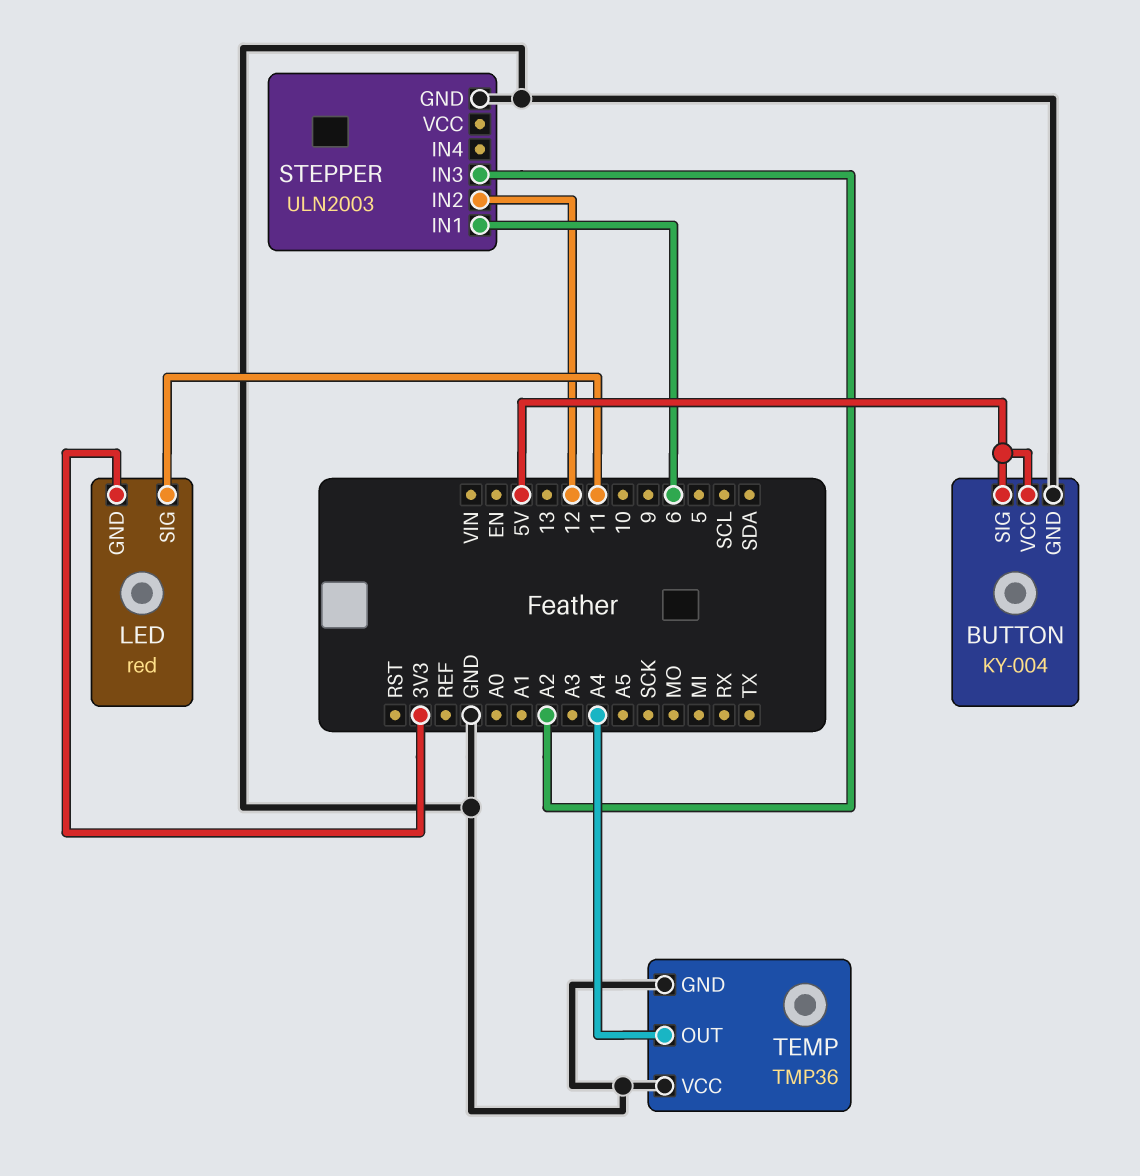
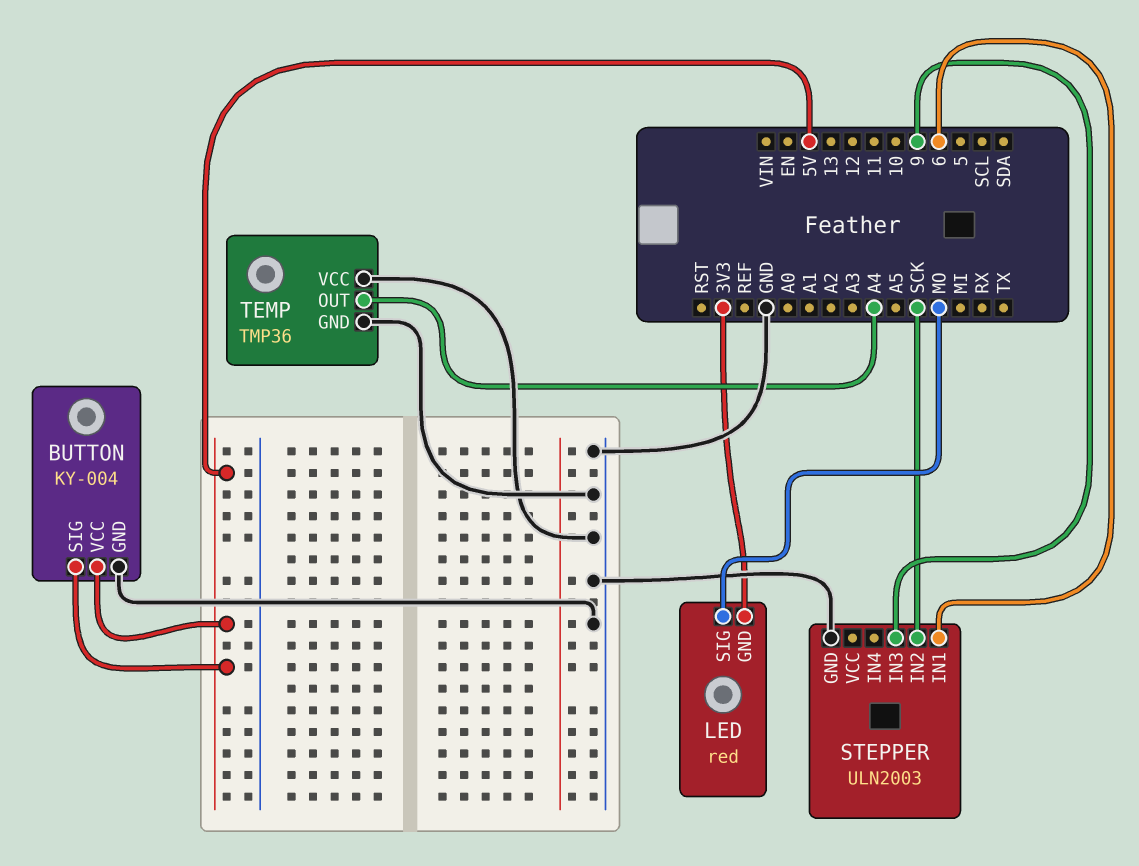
LED pin SIG: 11 -> MO
STEPPER pin IN2: 12 -> SCK
STEPPER pin IN3: A2 -> 9

